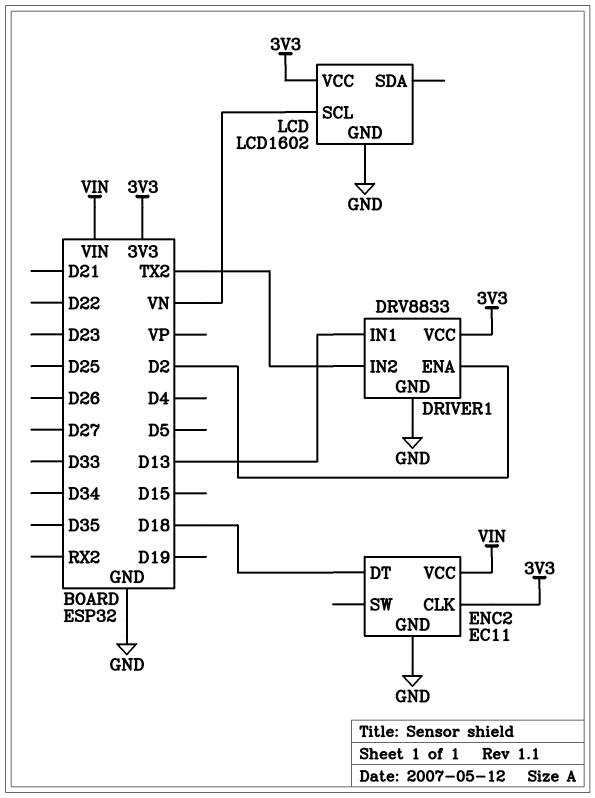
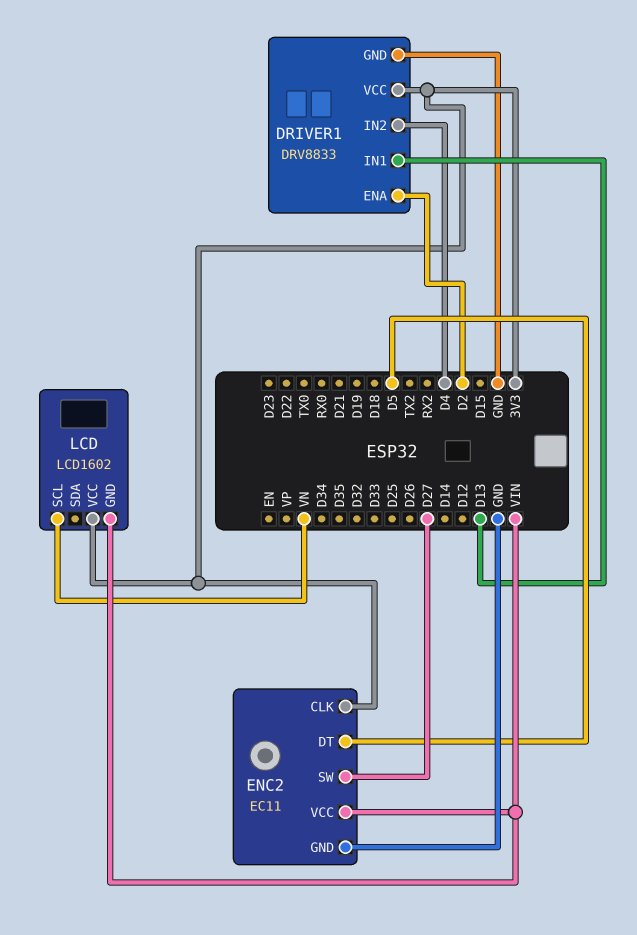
DRIVER1 pin IN2: TX2 -> D4
ENC2 pin DT: D18 -> D5
ENC2 pin SW: none -> D27
LCD pin GND: GND -> VIN

